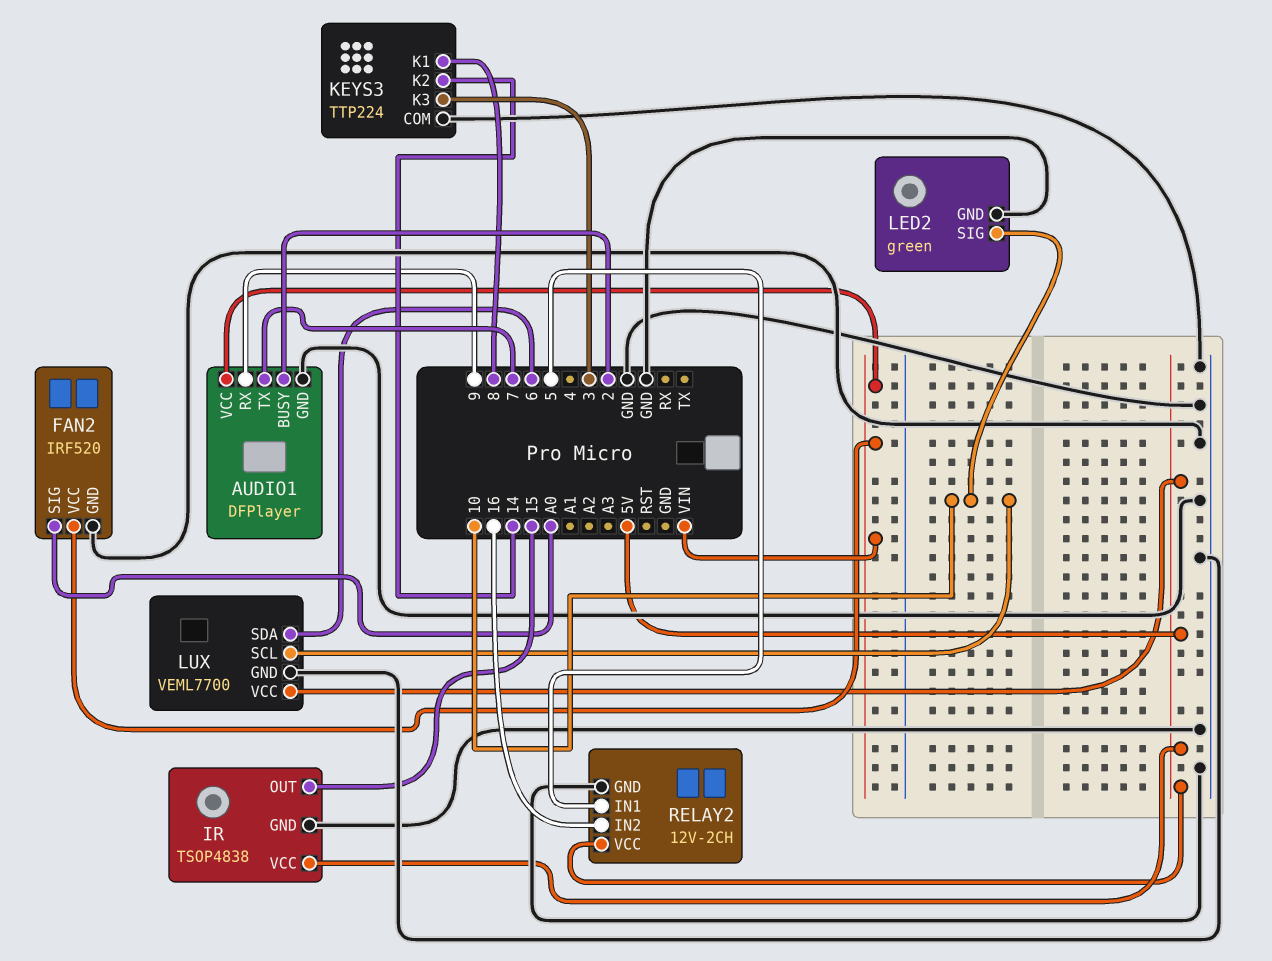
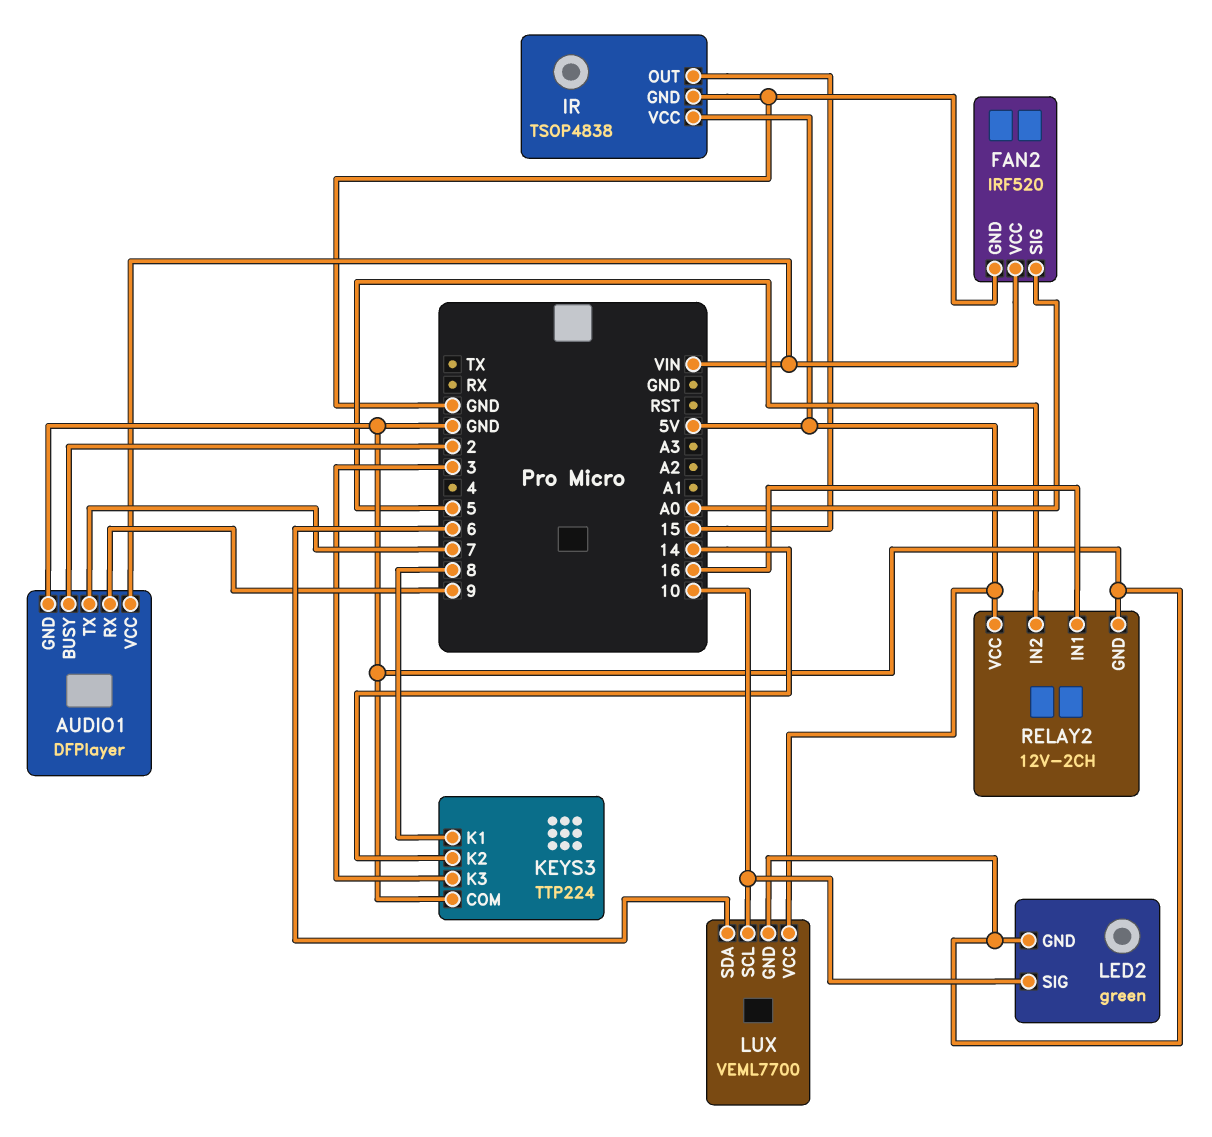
RELAY2 pin IN1: 5 -> 16
RELAY2 pin IN2: 16 -> 5

